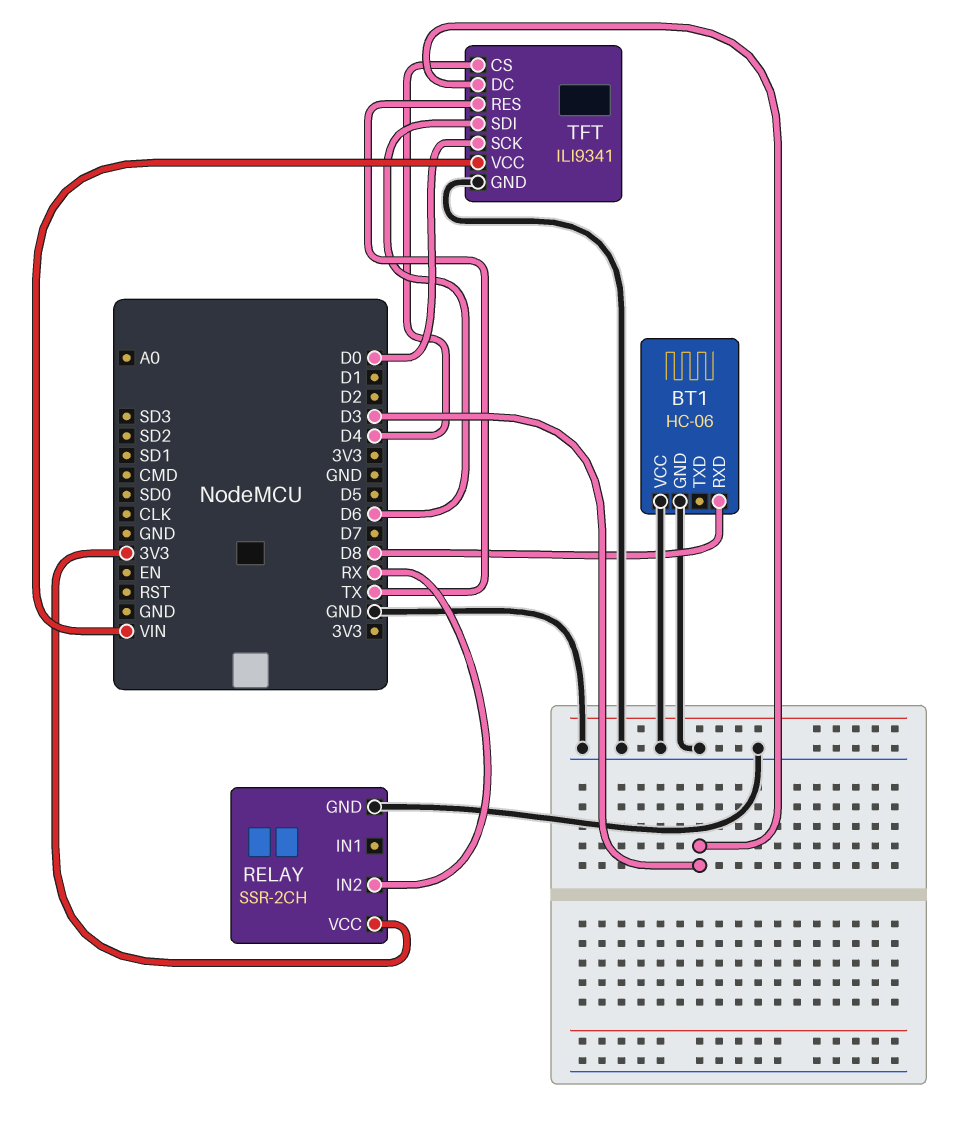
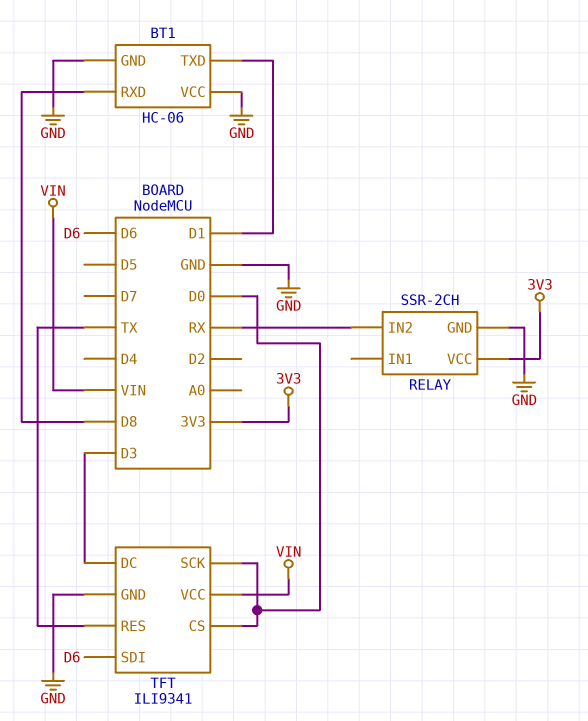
BT1 pin TXD: none -> D1
TFT pin CS: D4 -> D0

